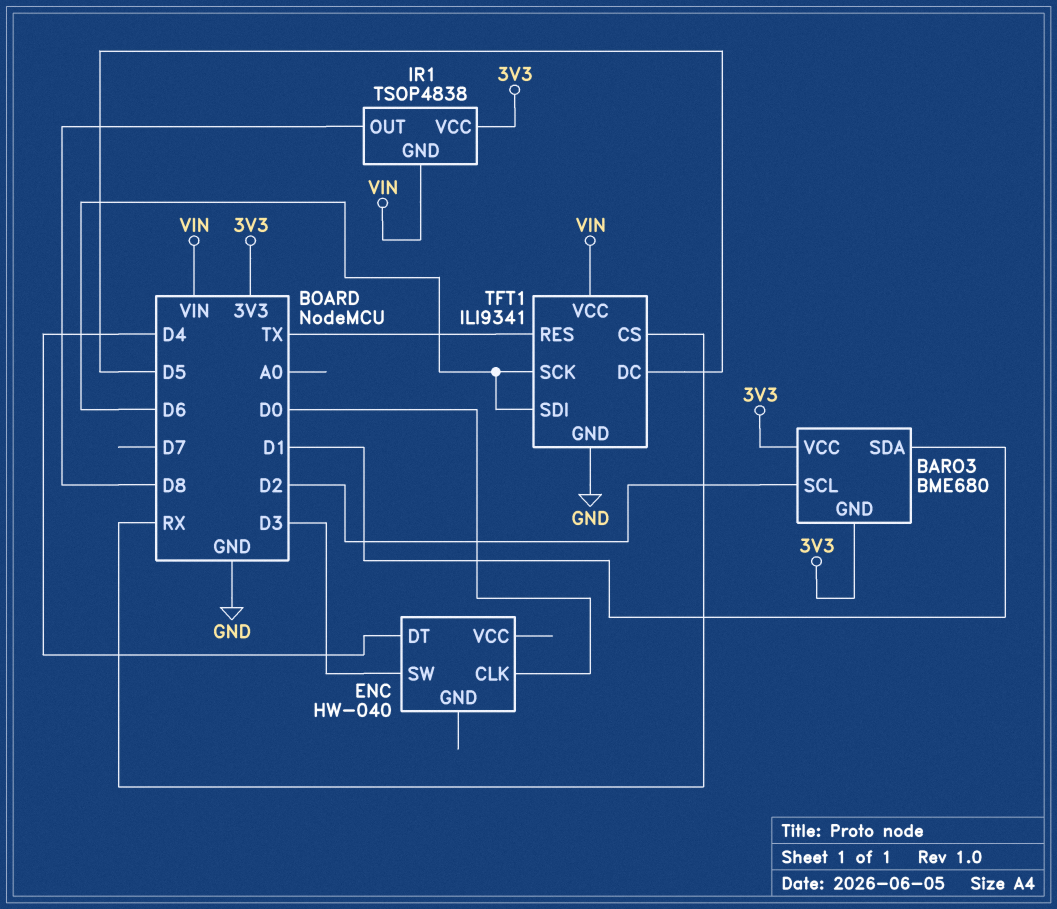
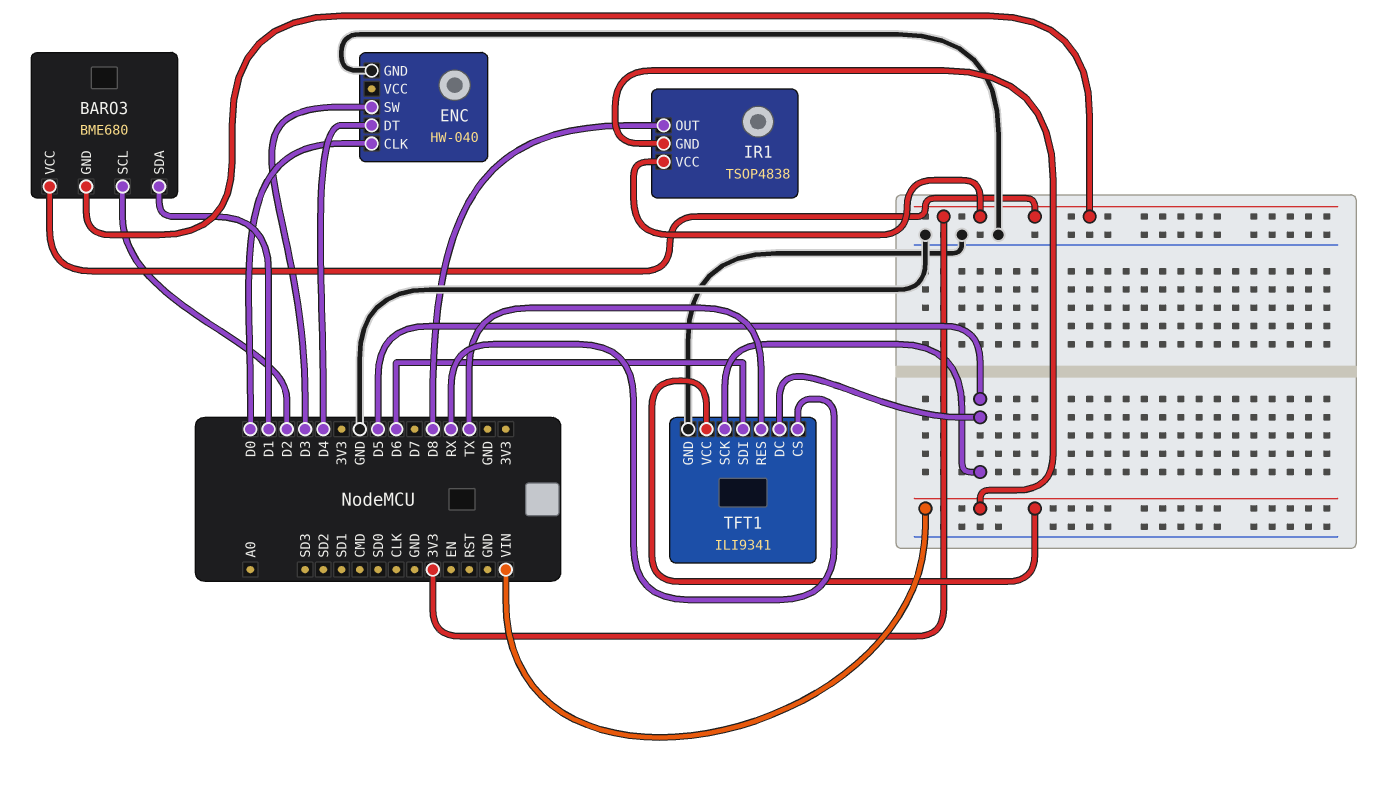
ENC pin GND: none -> GND
TFT1 pin SCK: D6 -> D5

